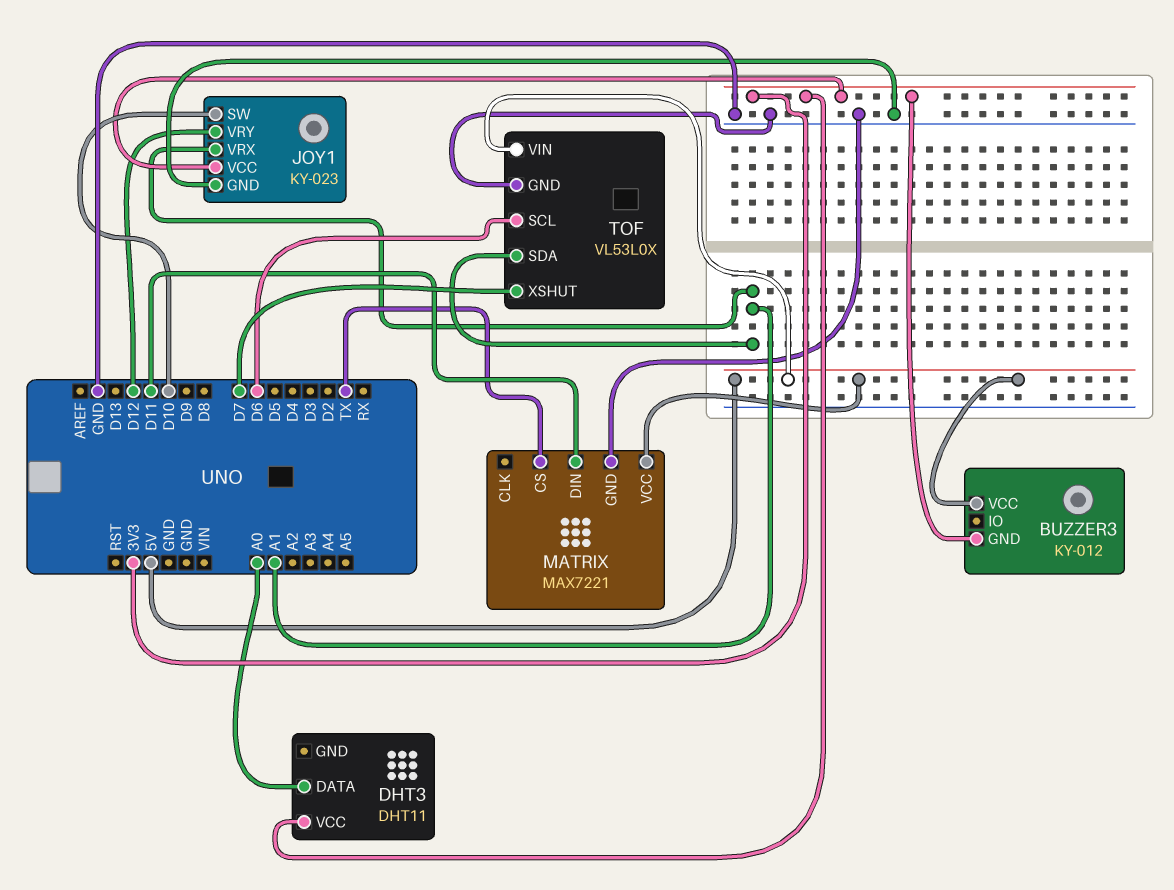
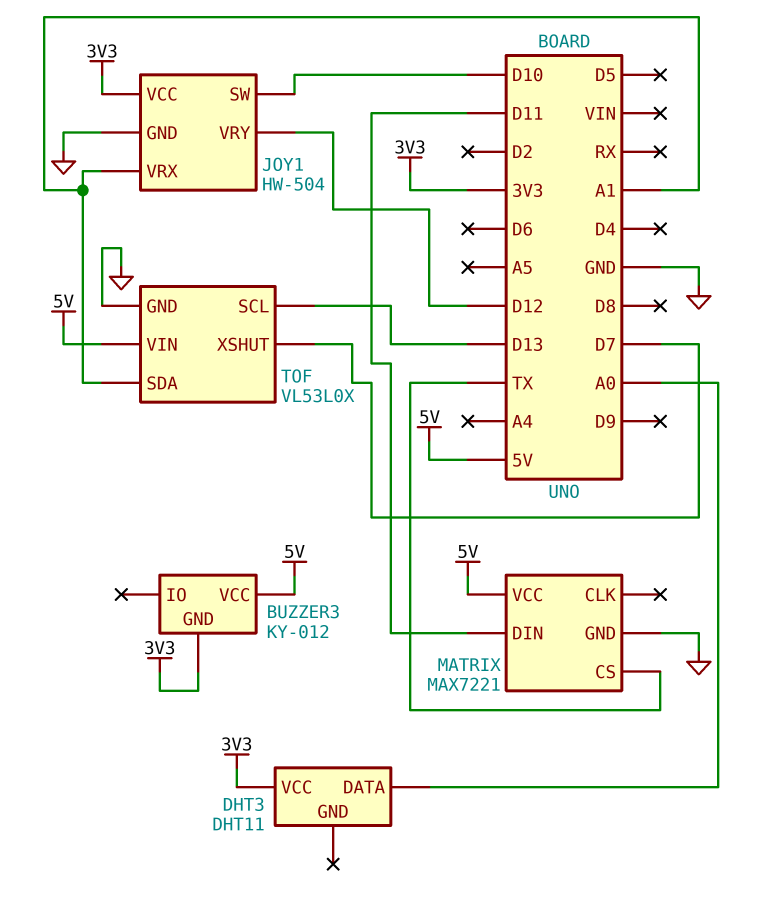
JOY1: KY-023 -> HW-504
TOF pin SCL: D6 -> D13

